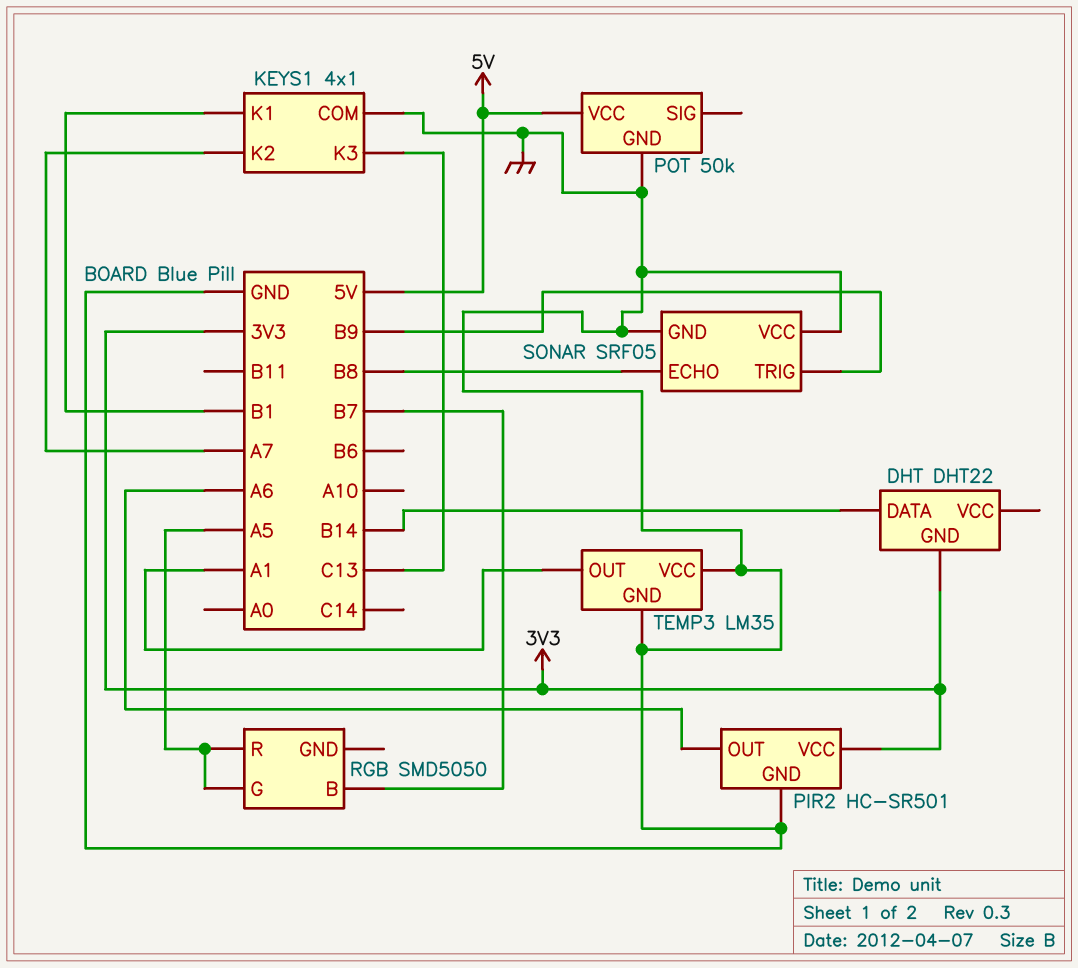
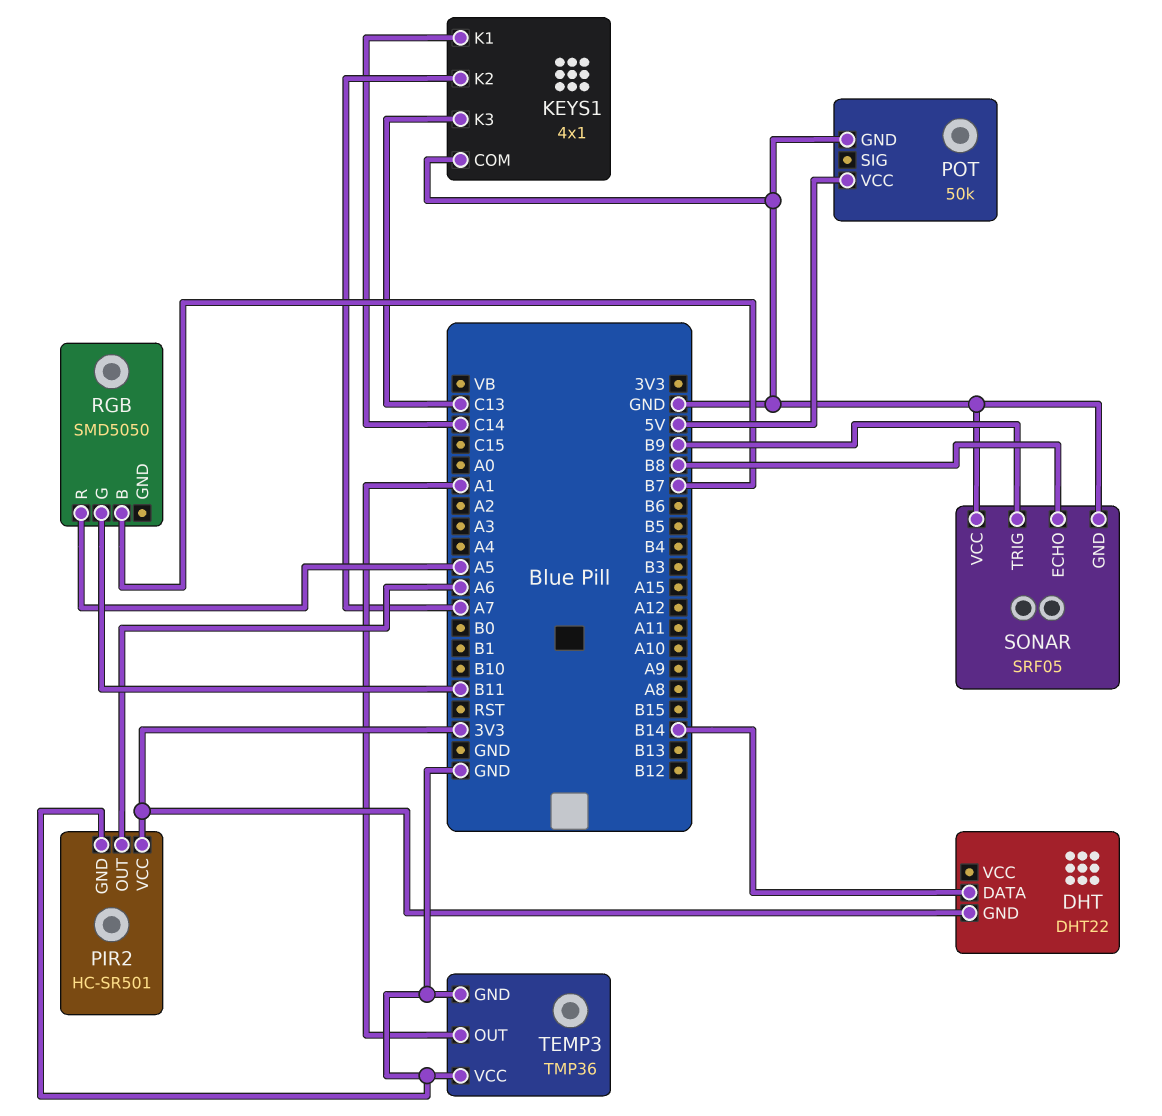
KEYS1 pin K1: B1 -> C14
RGB pin G: A5 -> B11
TEMP3: LM35 -> TMP36

